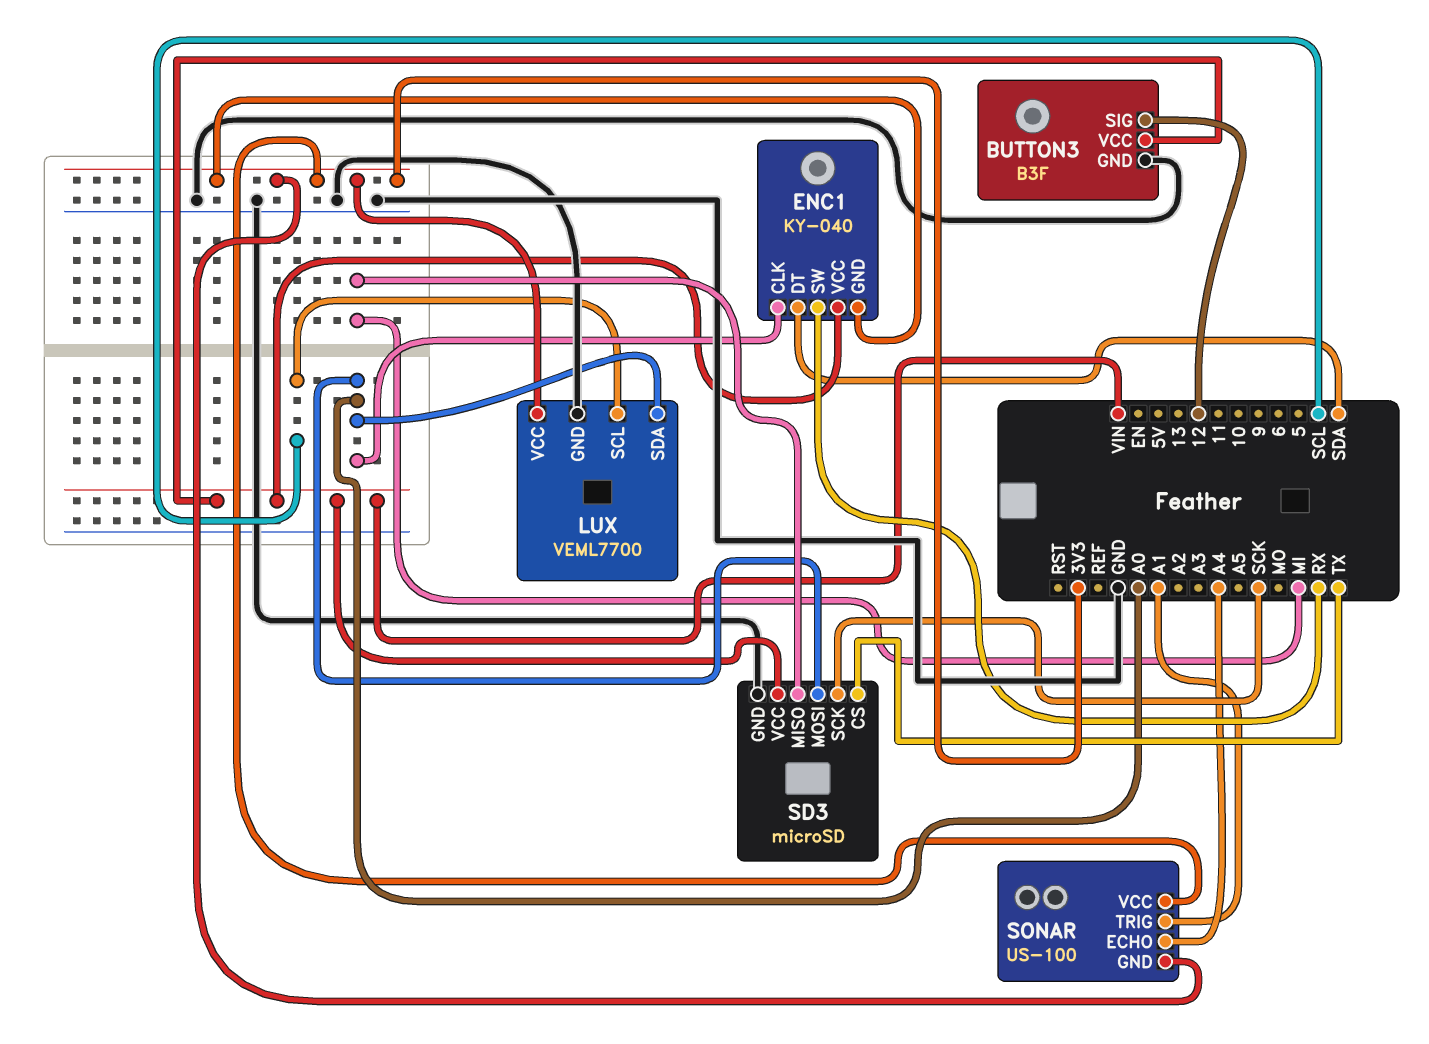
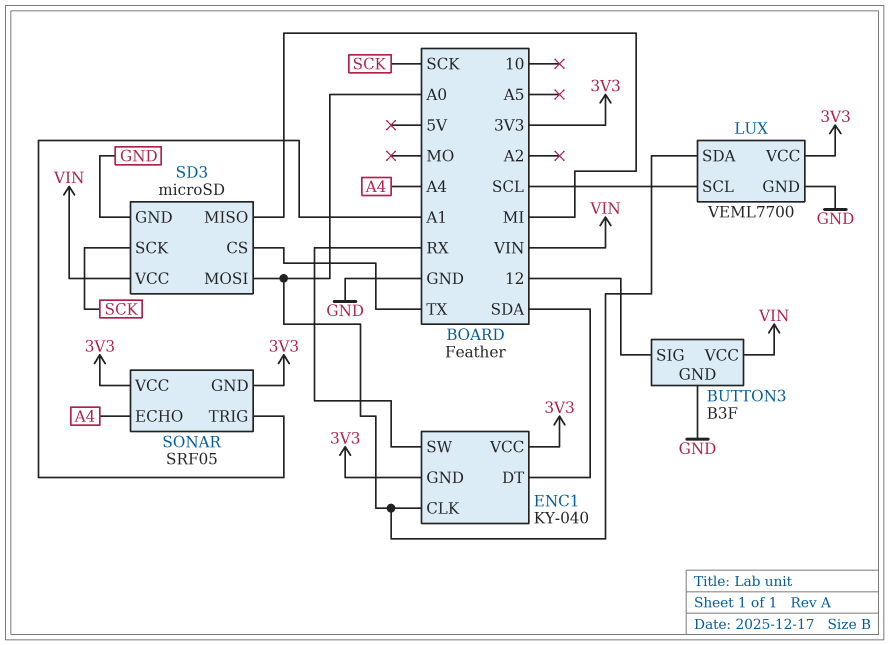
ENC1 pin VCC: VIN -> 3V3
SONAR: US-100 -> SRF05

